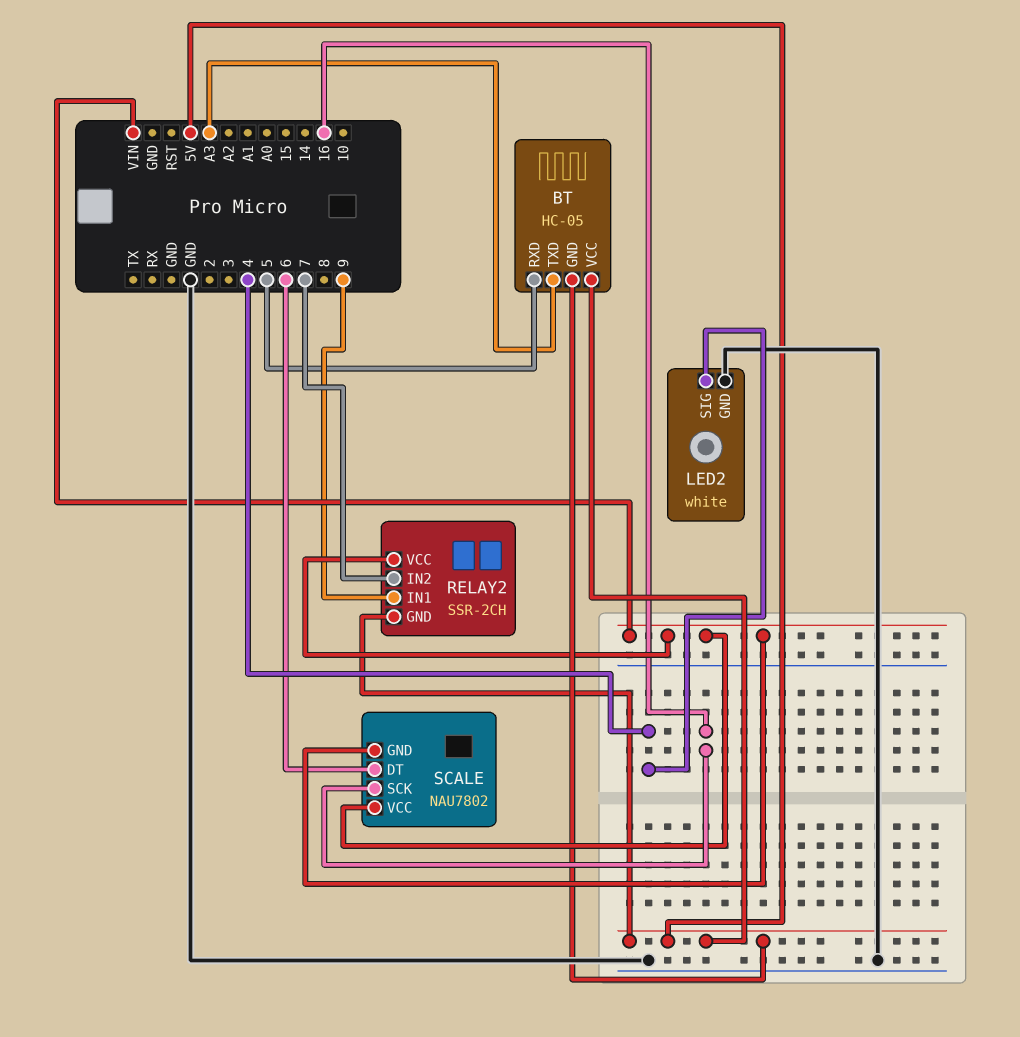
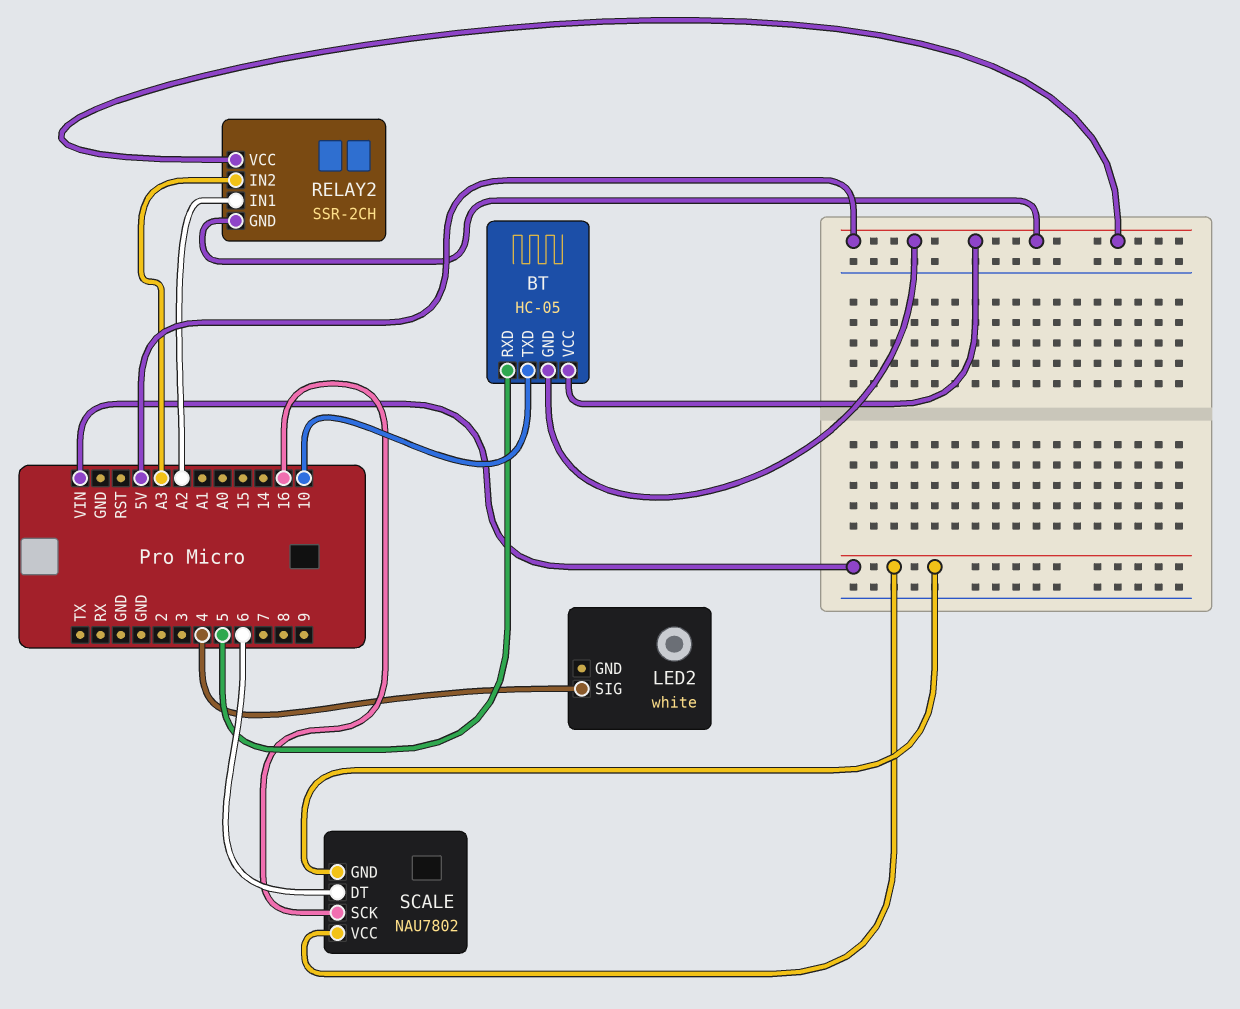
BT pin TXD: A3 -> 10
LED2 pin GND: GND -> none
RELAY2 pin IN1: 9 -> A2
RELAY2 pin IN2: 7 -> A3
RELAY2 pin VCC: VIN -> 5V

